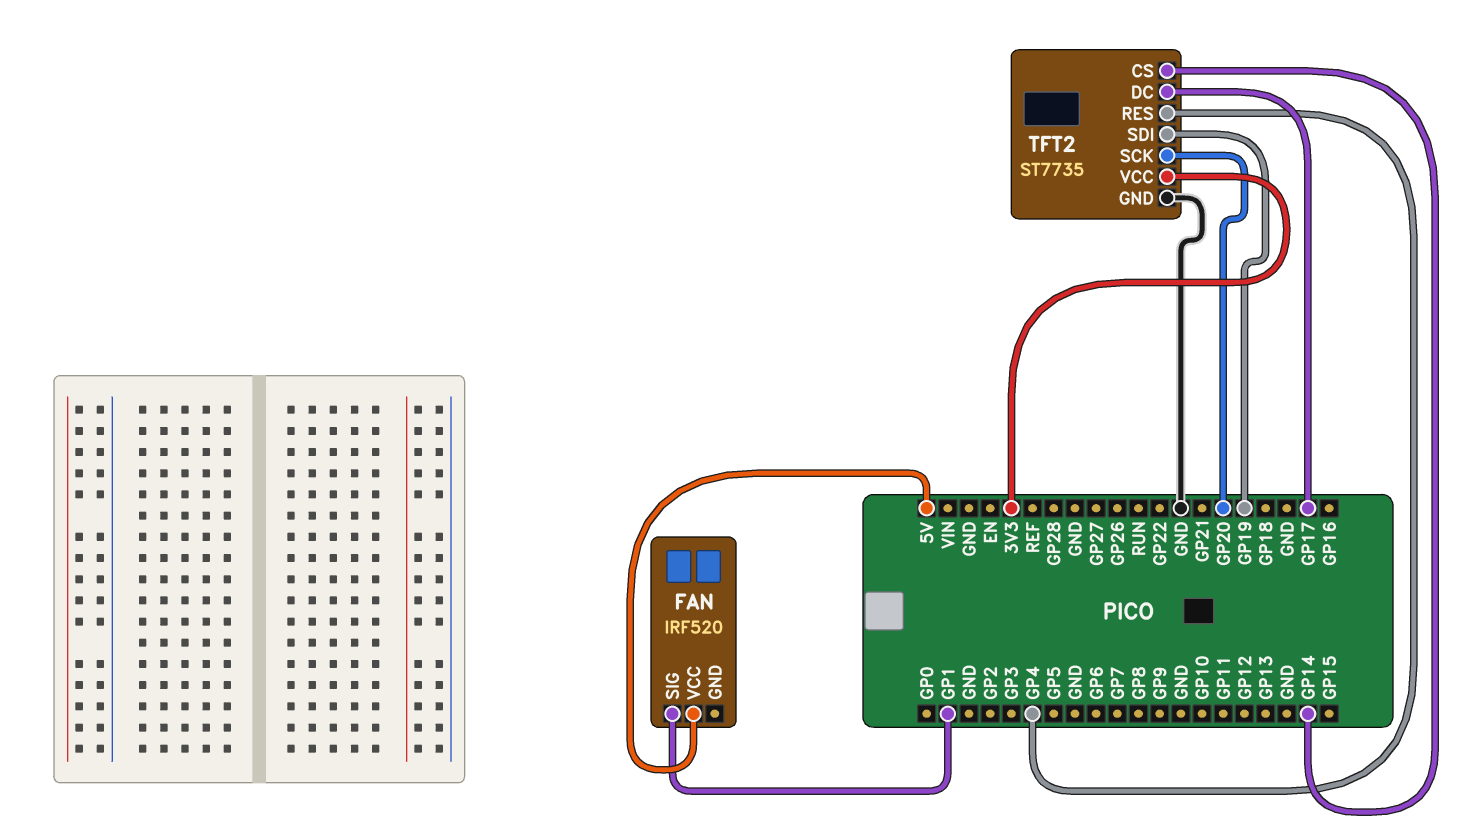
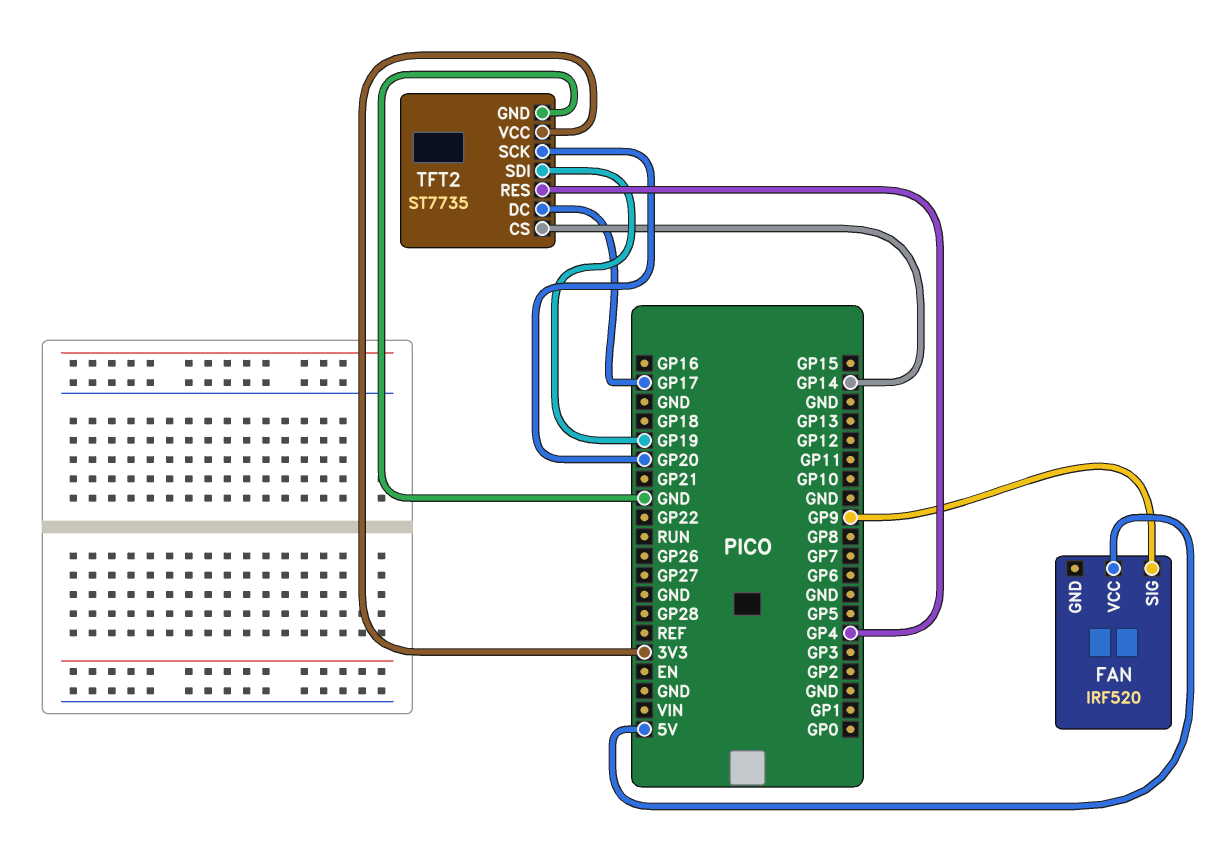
FAN pin SIG: GP1 -> GP9

